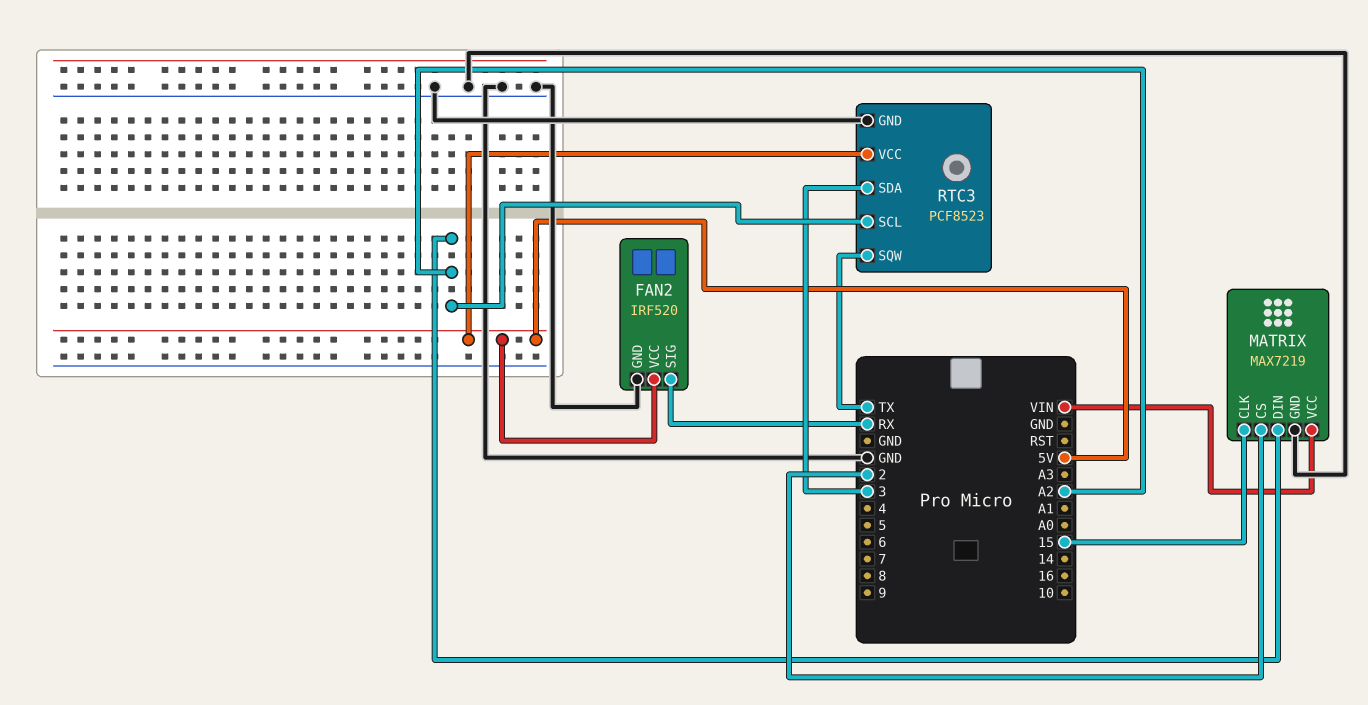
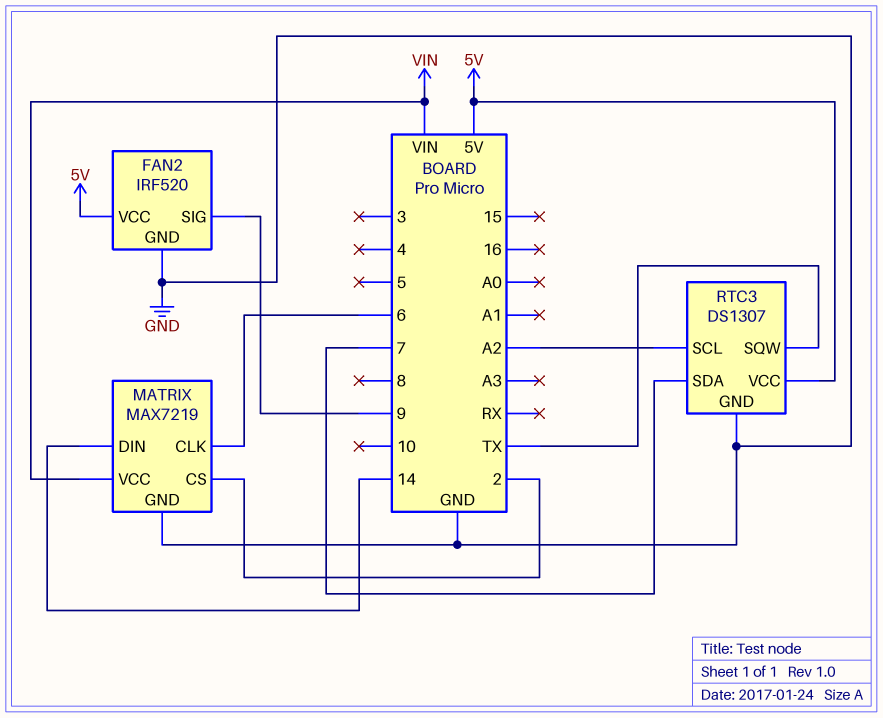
FAN2 pin SIG: RX -> 9
MATRIX pin CLK: 15 -> 6
MATRIX pin DIN: A2 -> 14
RTC3: PCF8523 -> DS1307
RTC3 pin SDA: 3 -> 7

